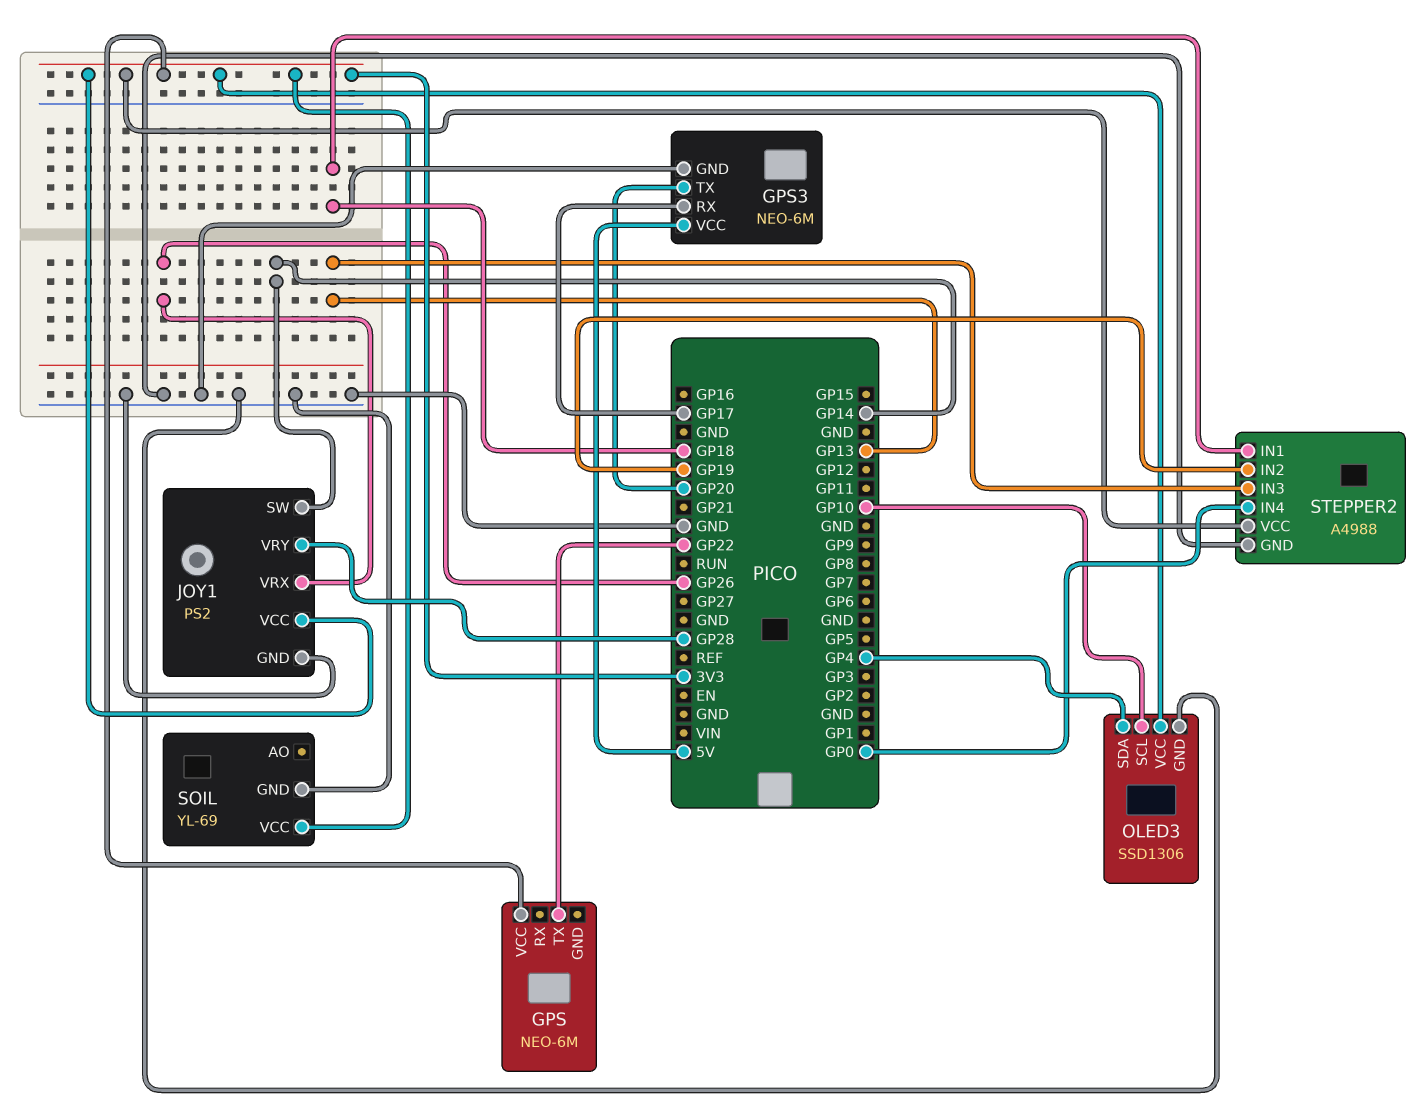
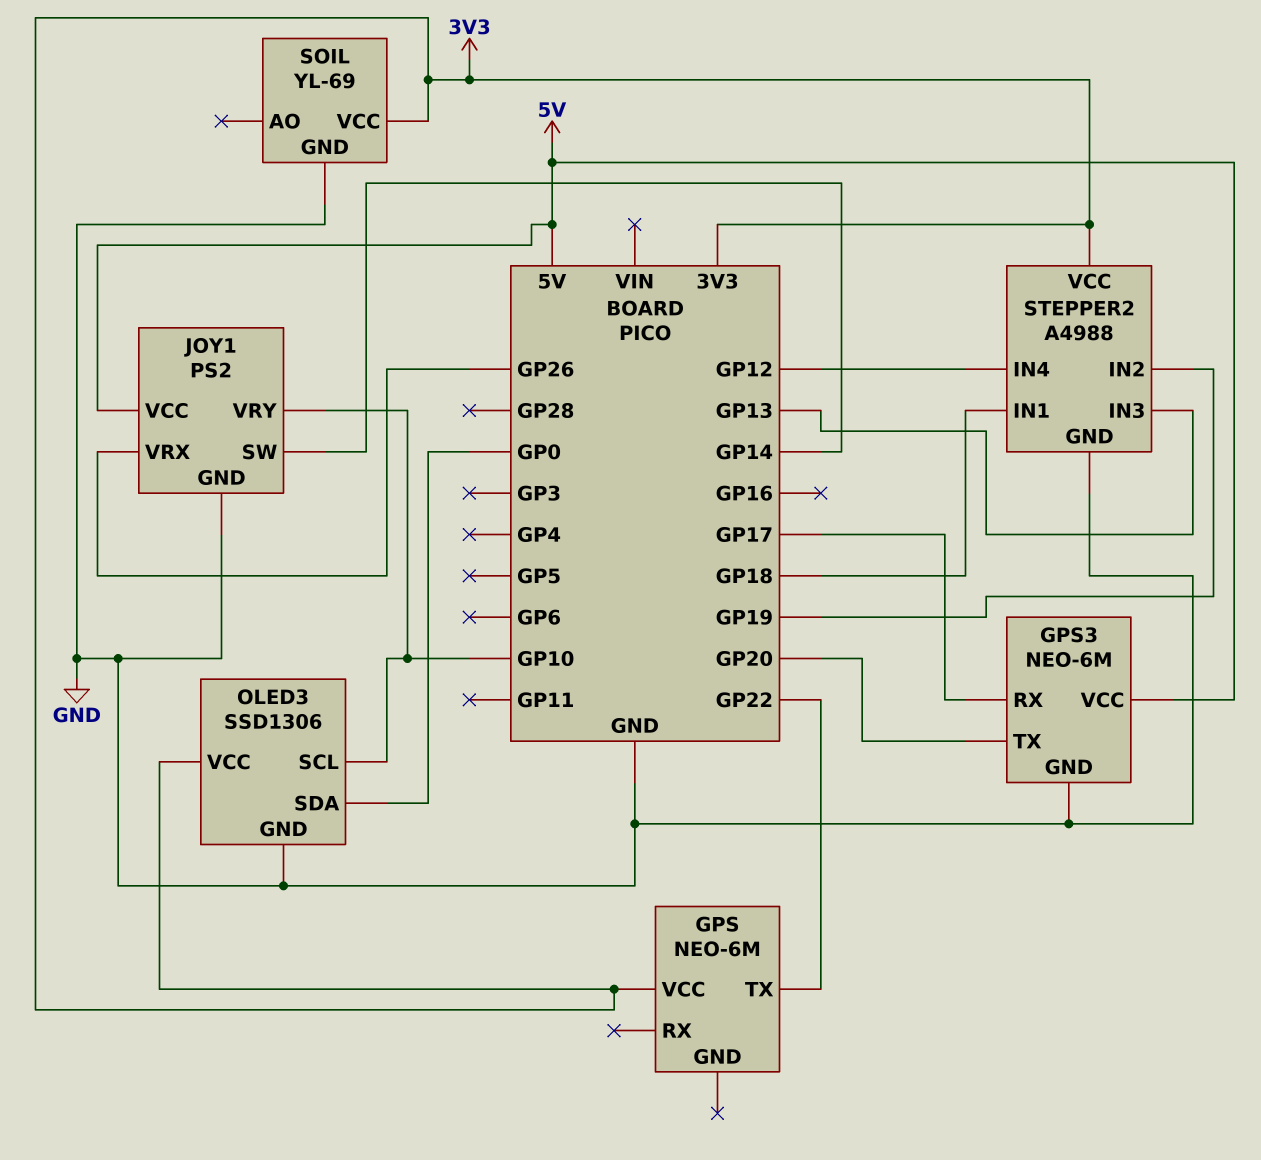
JOY1 pin VCC: 3V3 -> 5V
JOY1 pin VRY: GP28 -> GP10
OLED3 pin SDA: GP4 -> GP0
STEPPER2 pin IN4: GP0 -> GP12

